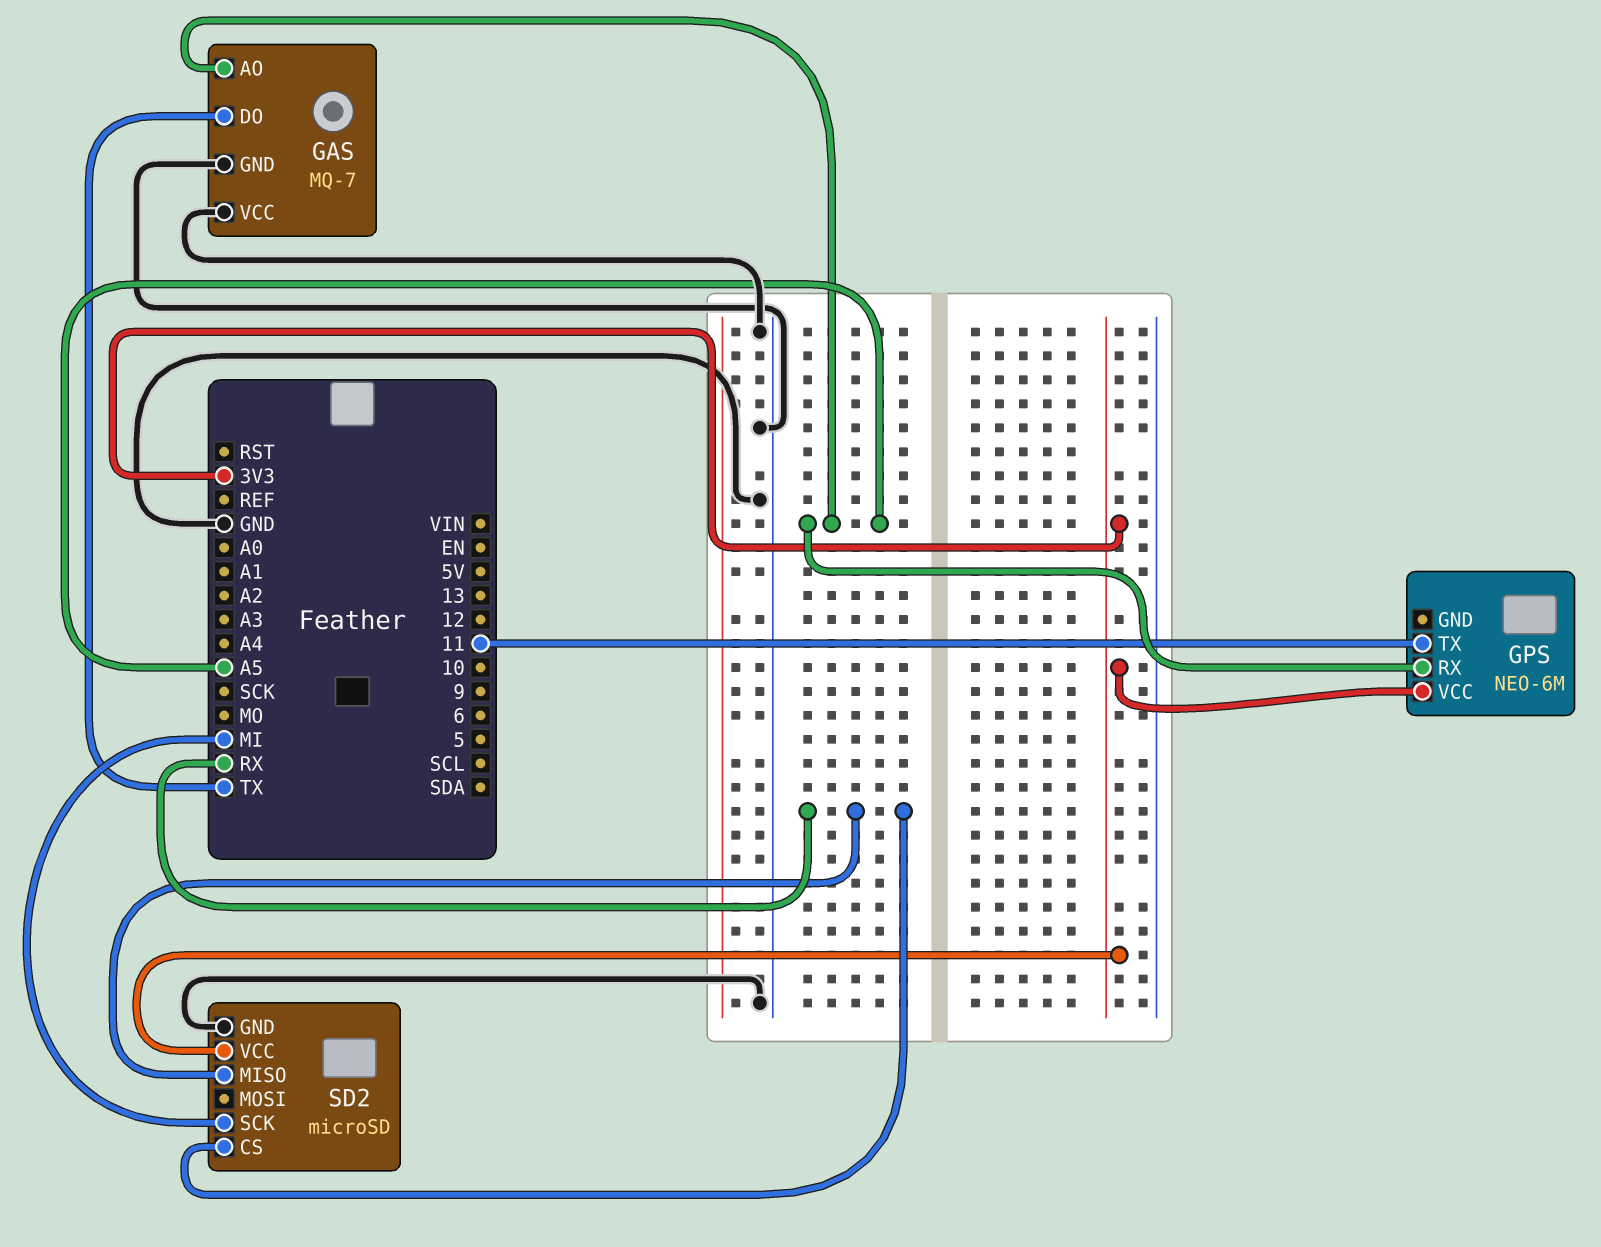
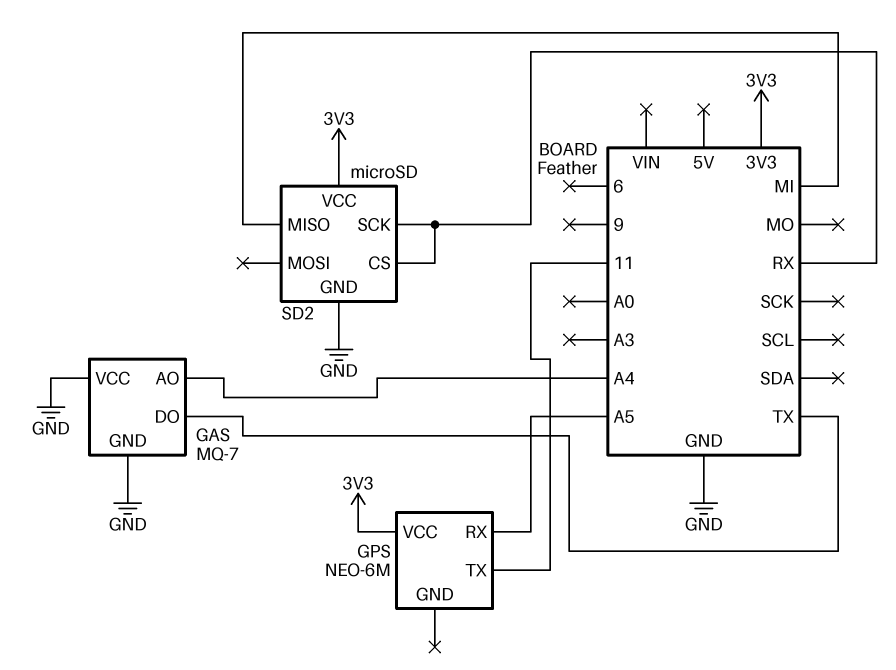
GAS pin AO: A5 -> A4
SD2 pin MISO: RX -> MI
SD2 pin SCK: MI -> RX

